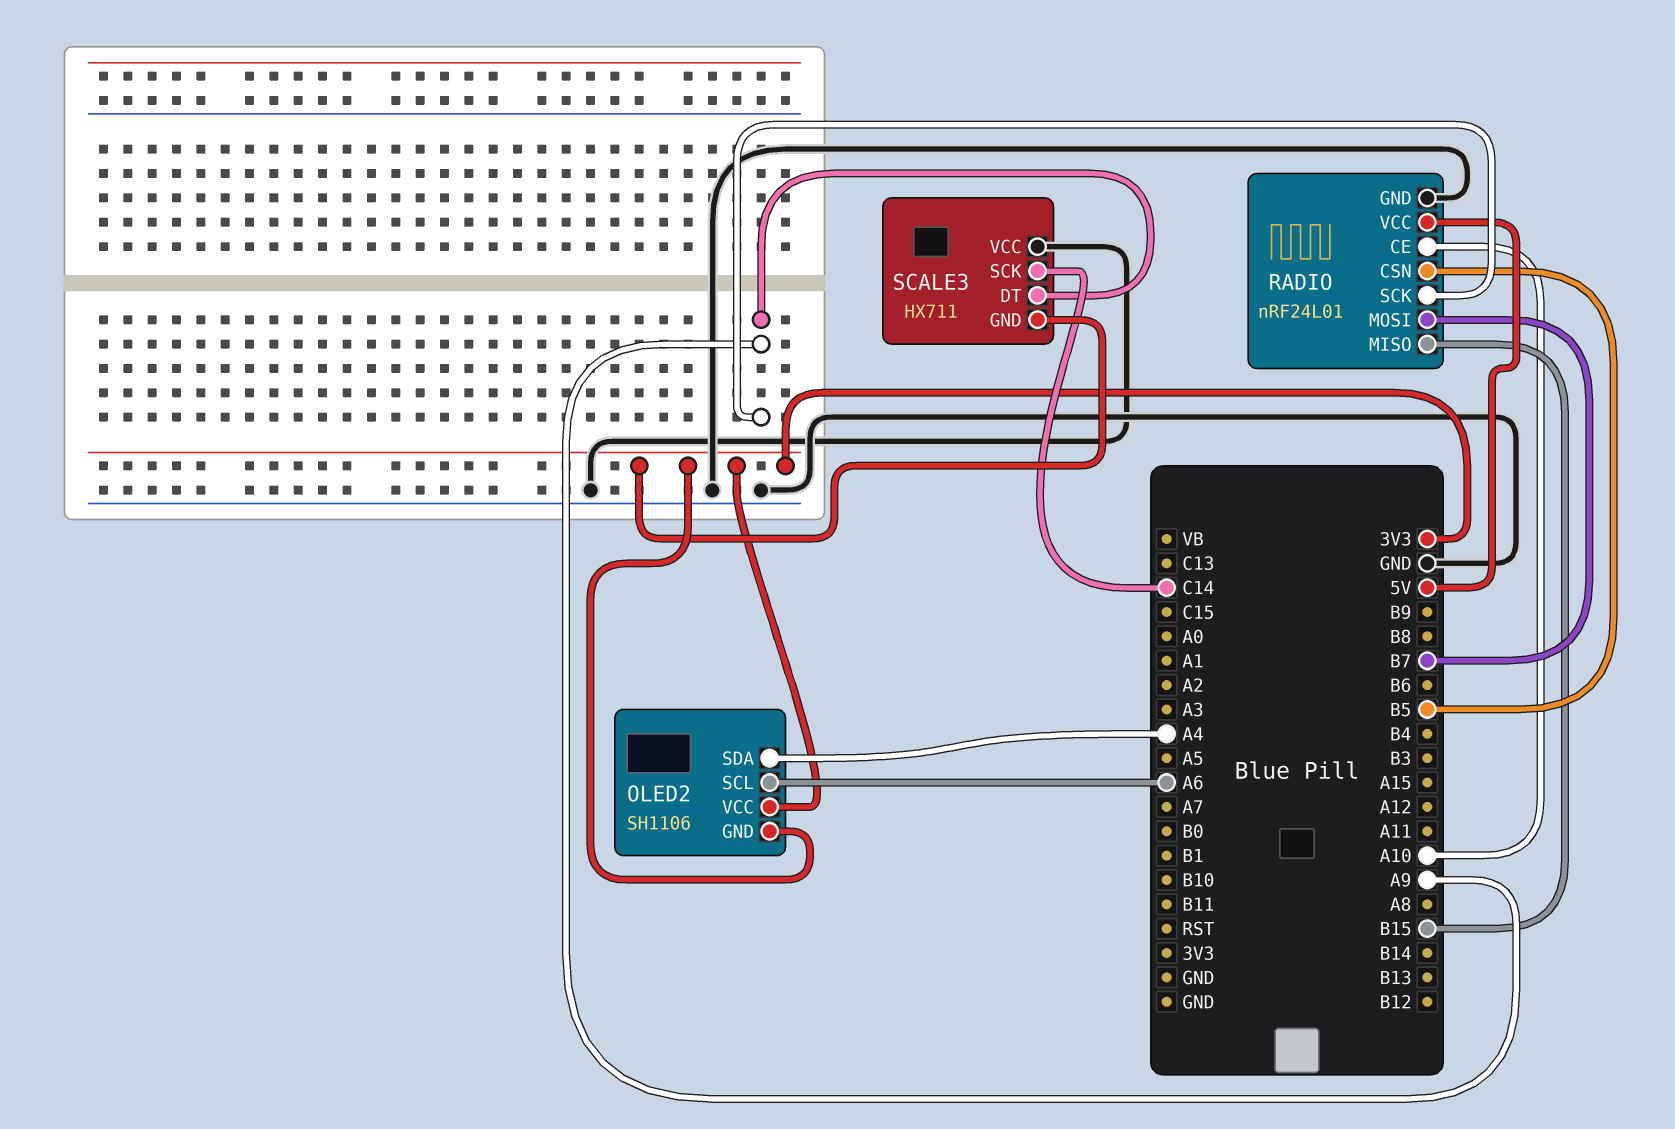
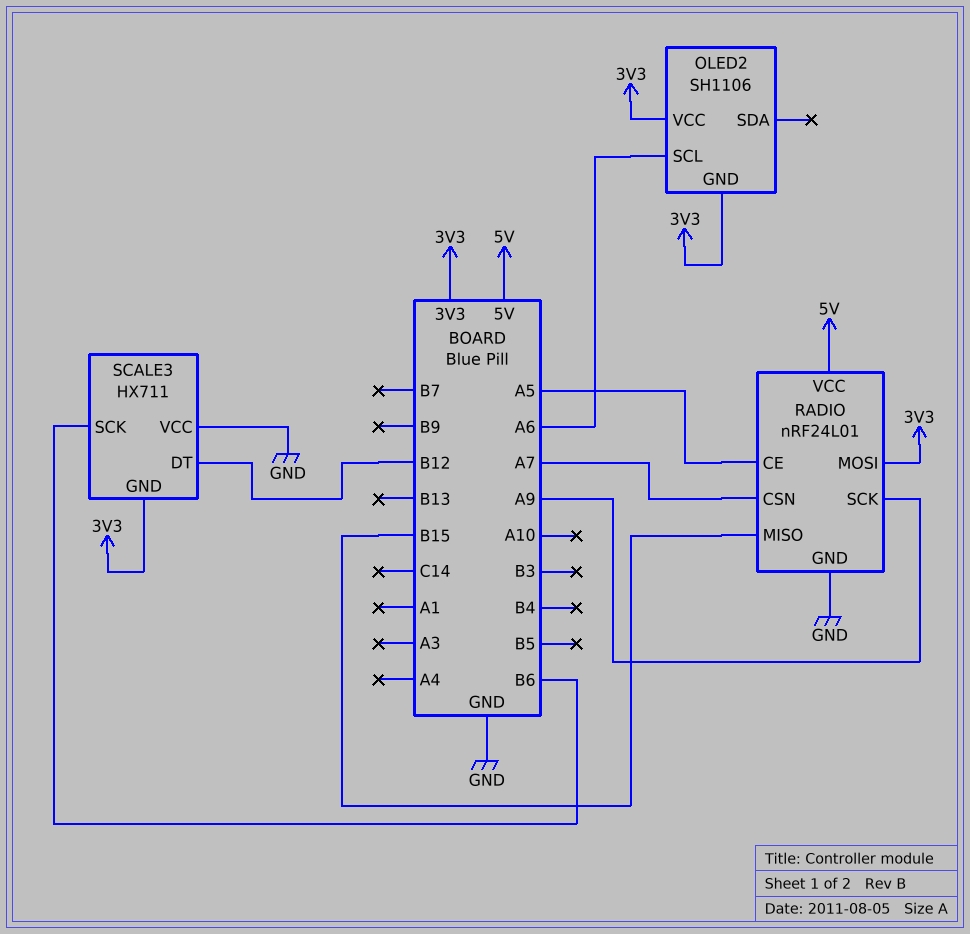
OLED2 pin SDA: A4 -> none
RADIO pin CE: A10 -> A5
RADIO pin CSN: B5 -> A7
RADIO pin MOSI: B7 -> 3V3
SCALE3 pin DT: A9 -> B12
SCALE3 pin SCK: C14 -> B6

